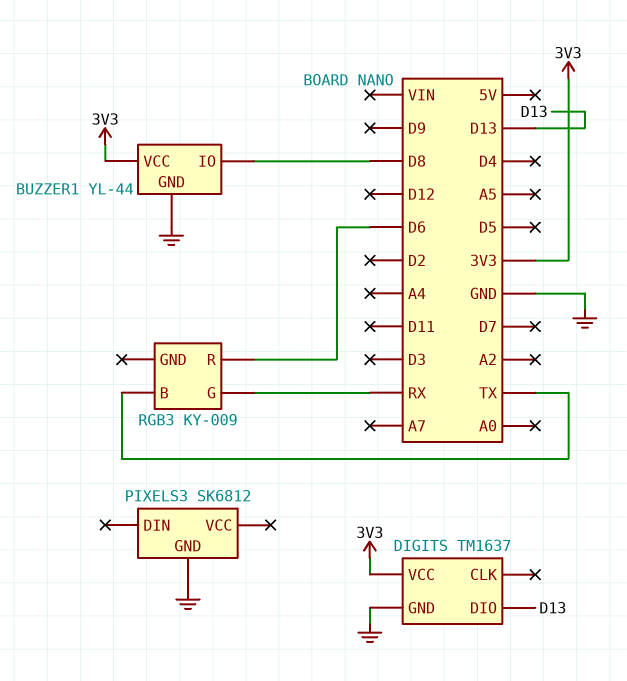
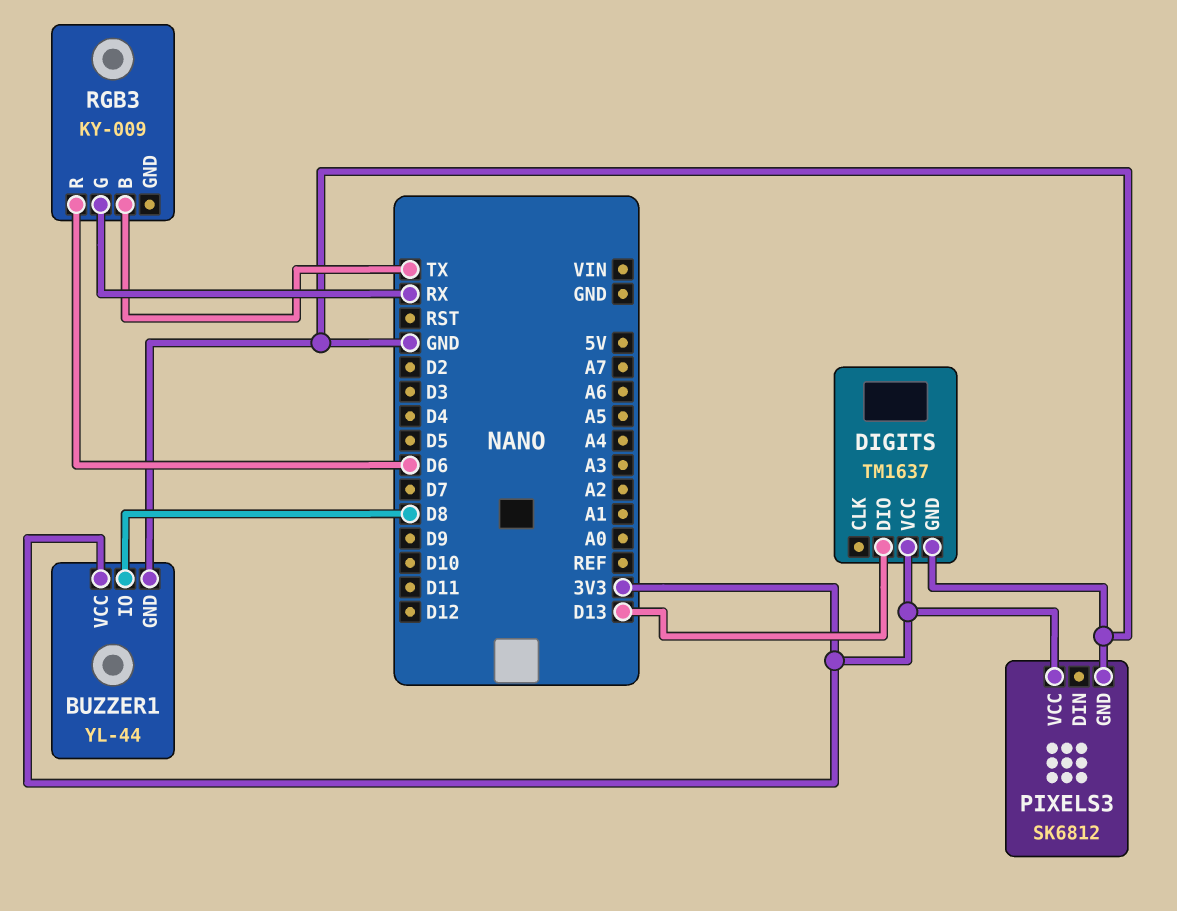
PIXELS3 pin VCC: none -> 3V3

